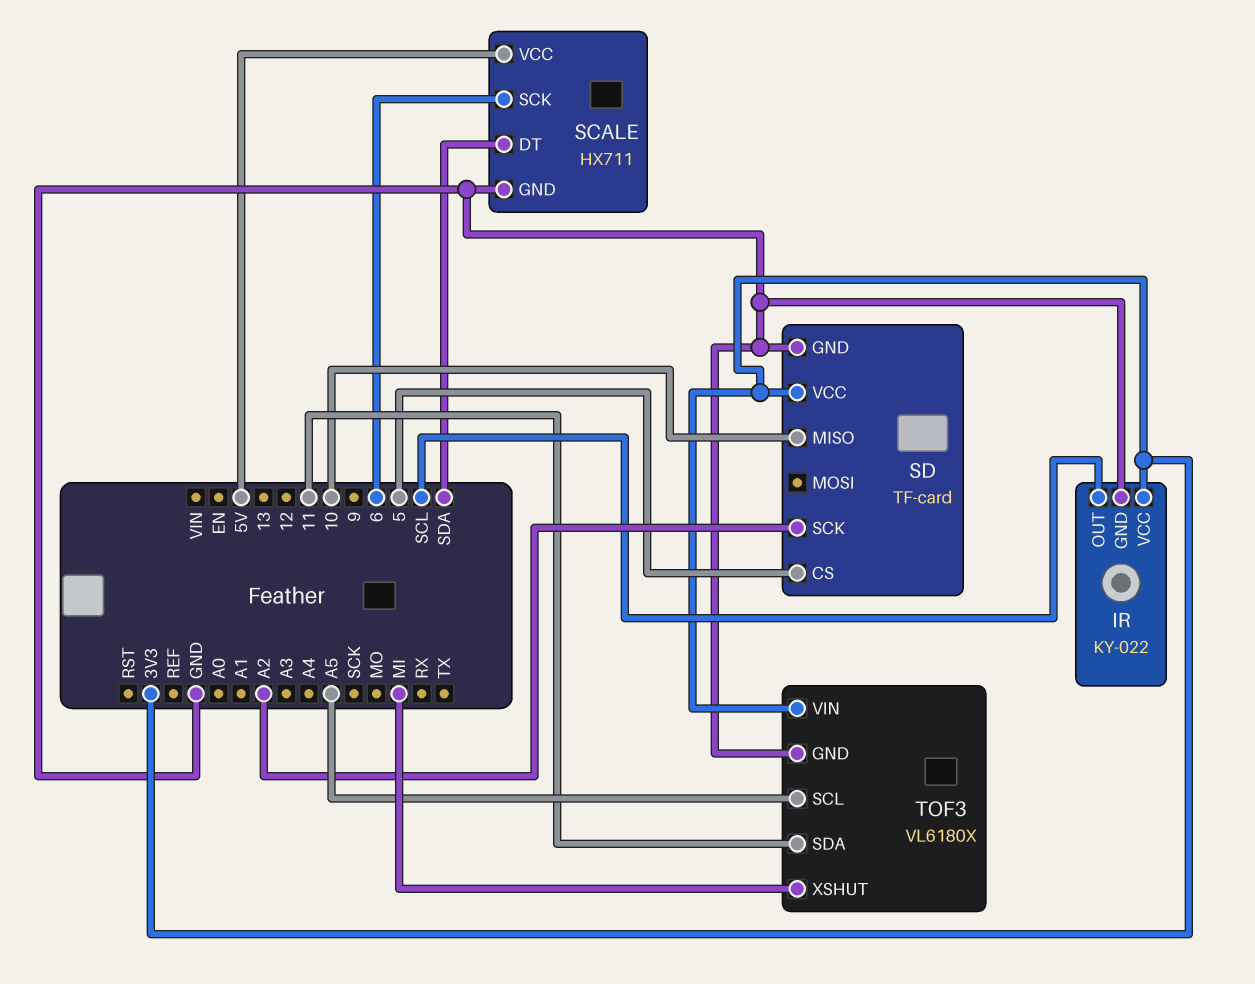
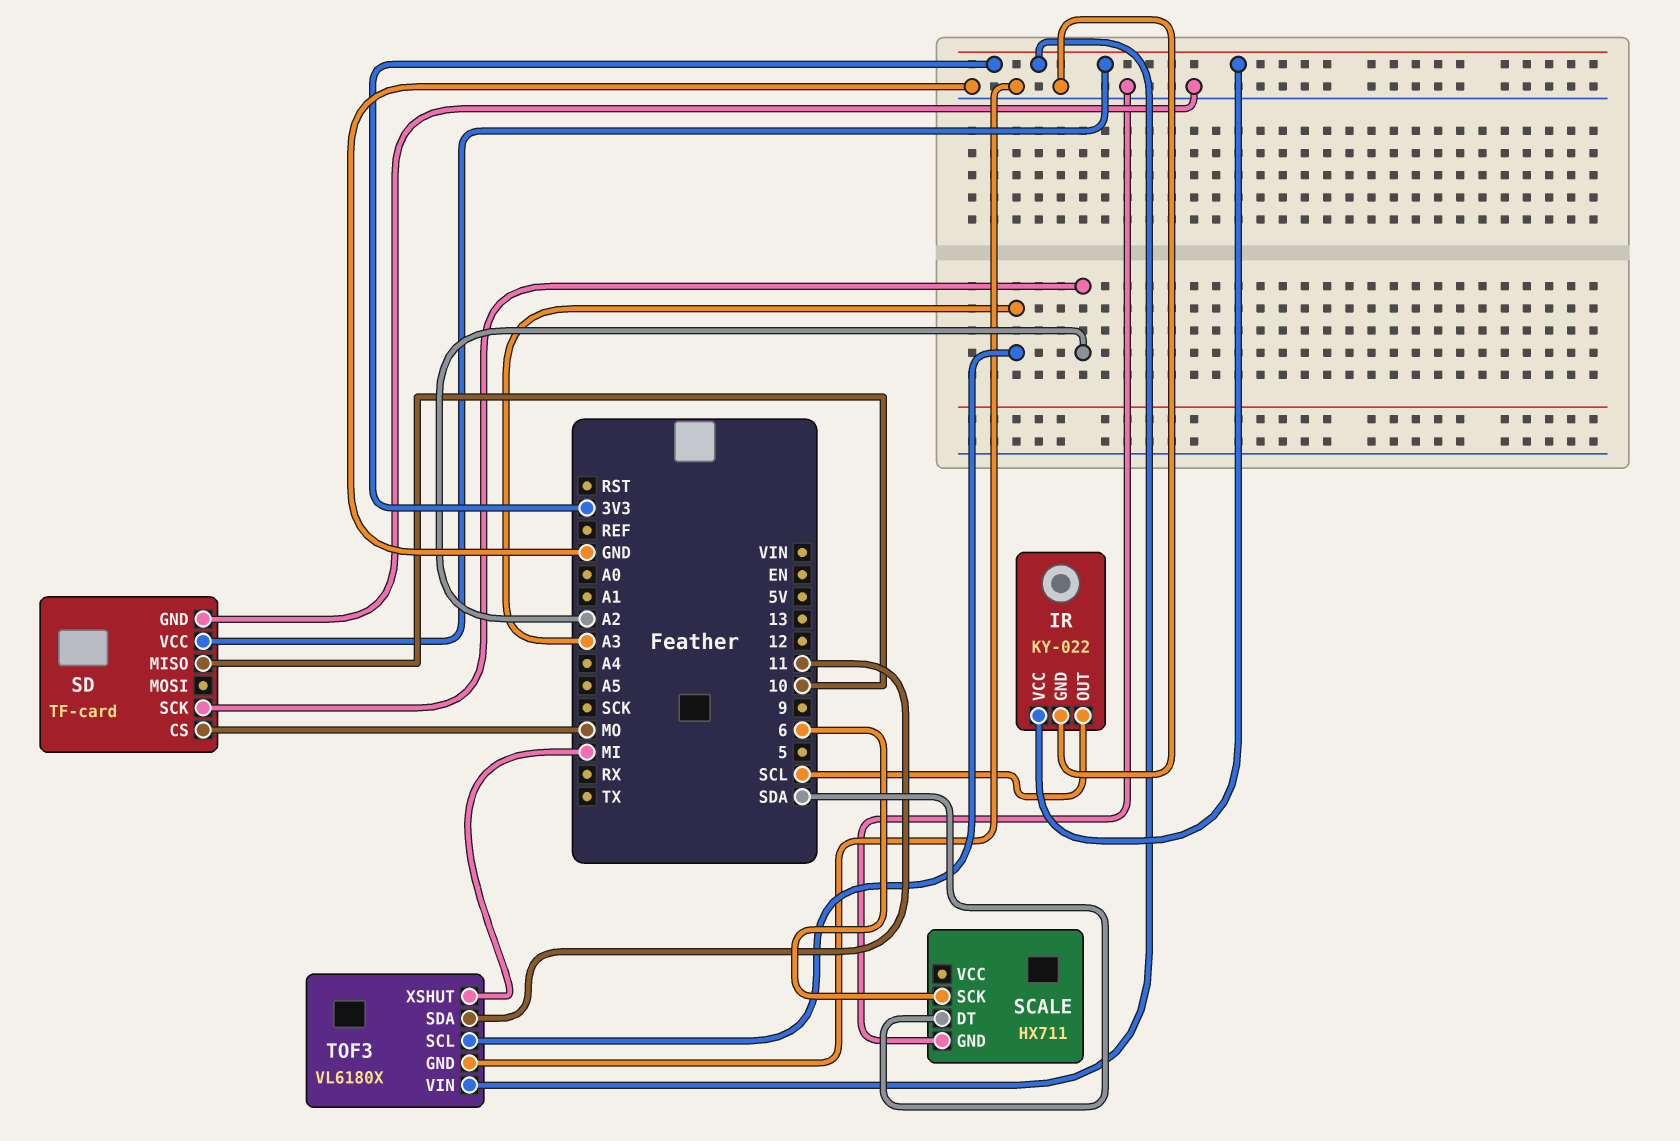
SCALE pin VCC: 5V -> none
SD pin CS: 5 -> MO
TOF3 pin SCL: A5 -> A3

